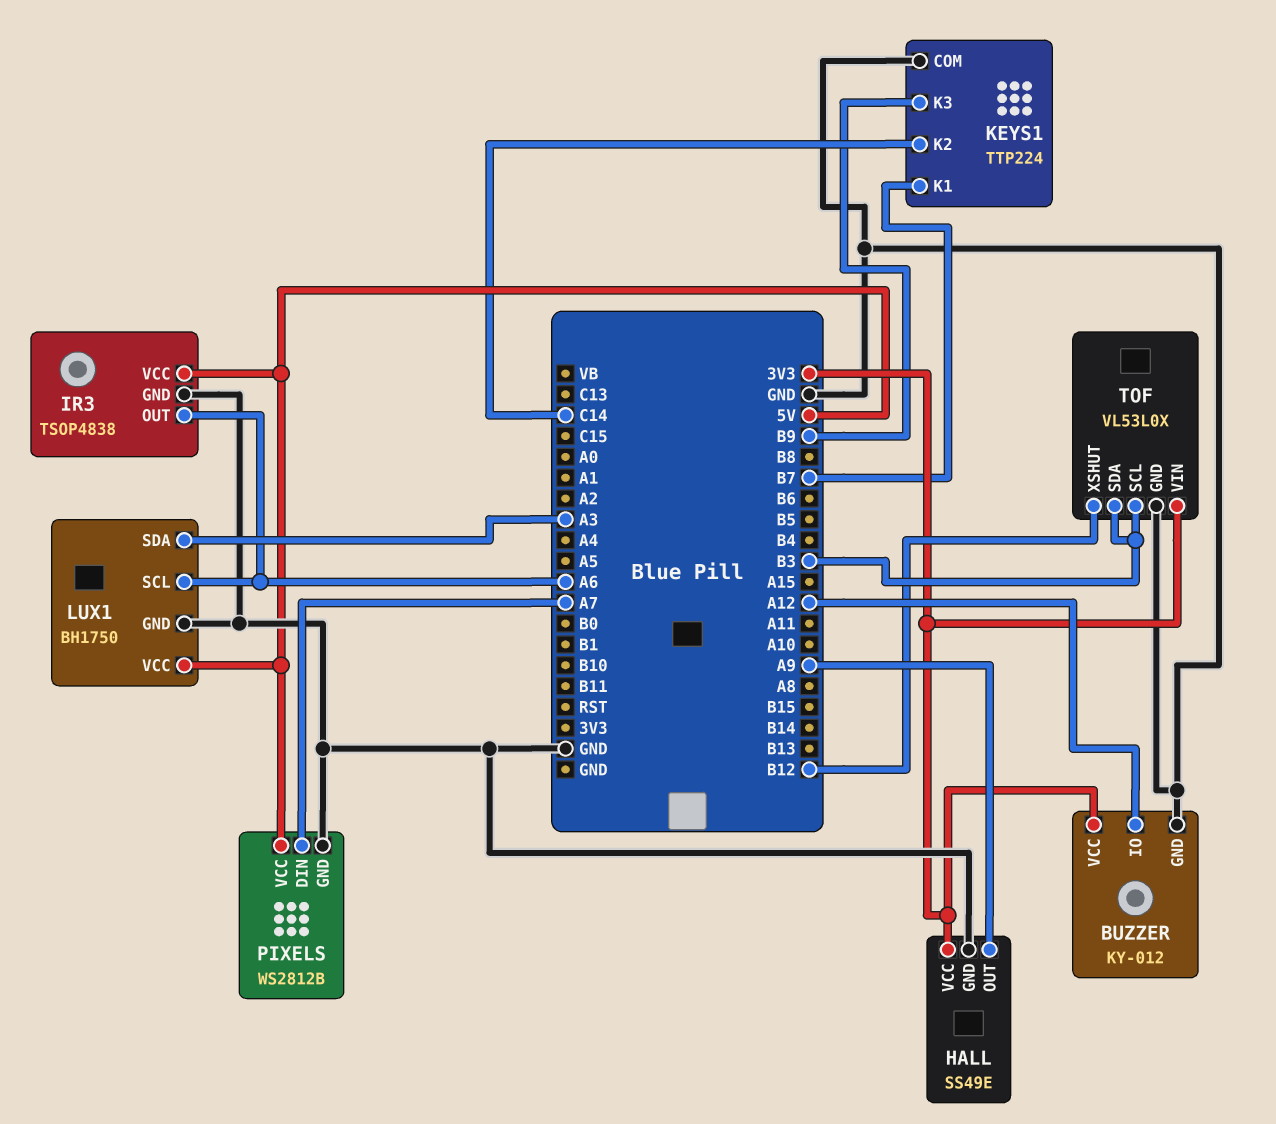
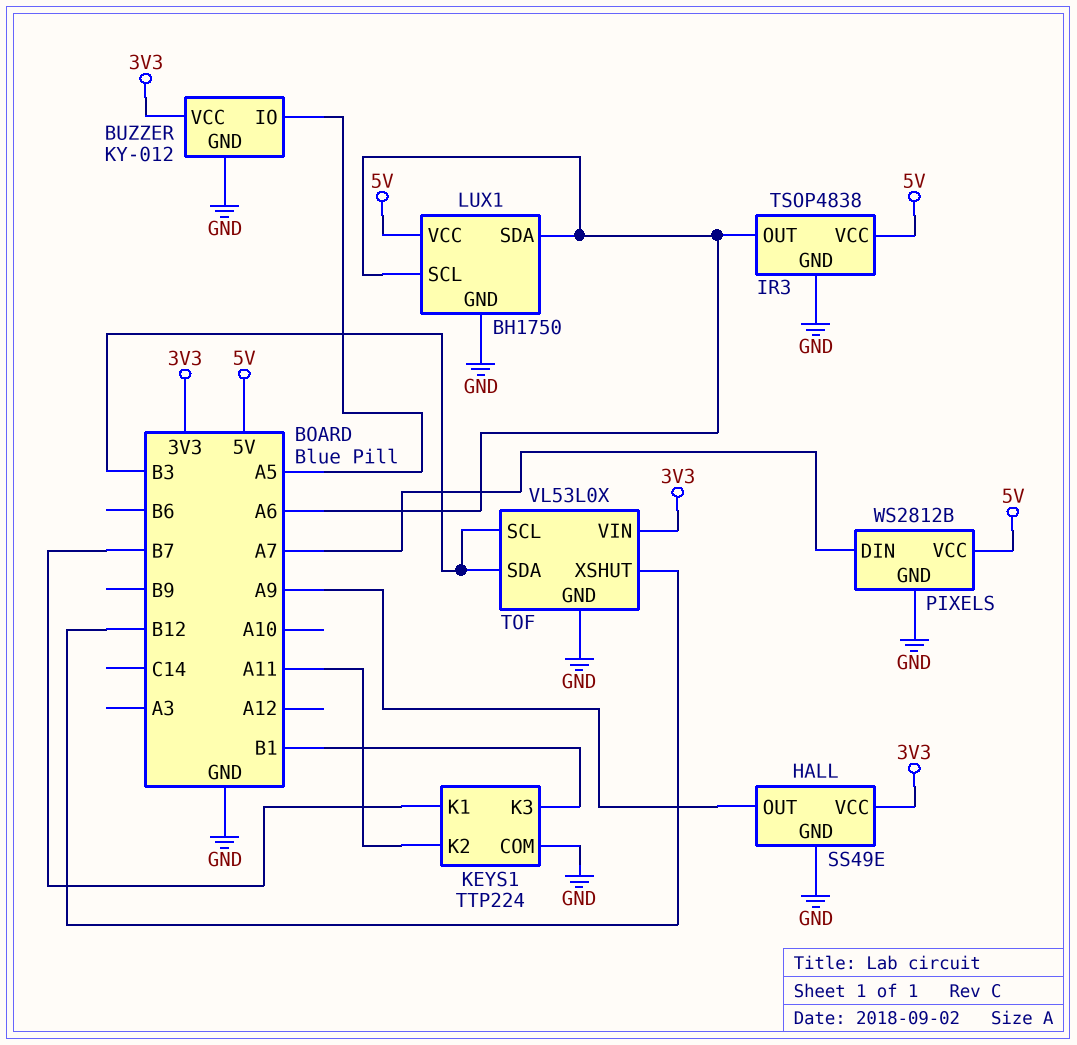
BUZZER pin IO: A12 -> A5
KEYS1 pin K2: C14 -> A11
KEYS1 pin K3: B9 -> B1
LUX1 pin SDA: A3 -> A6

